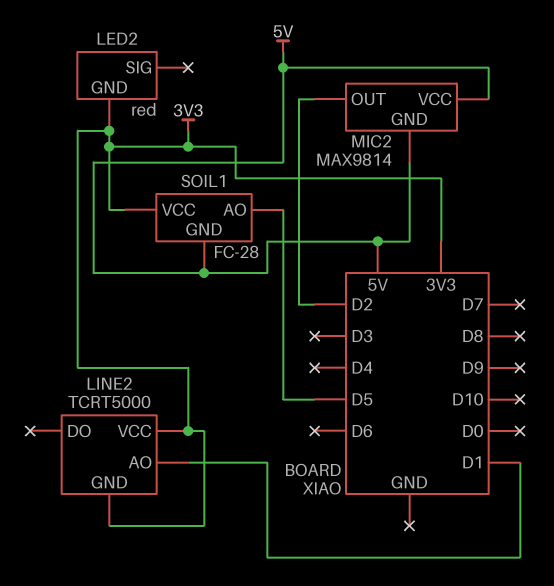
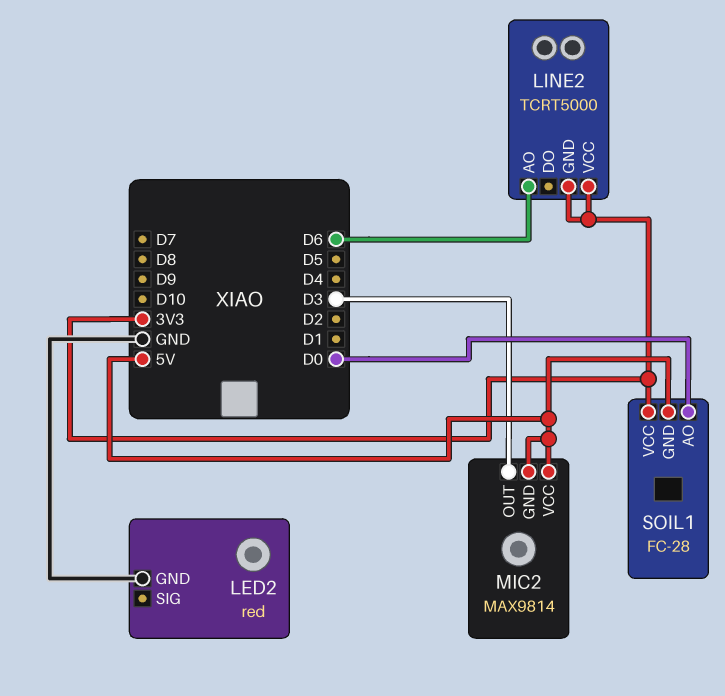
LED2 pin GND: 3V3 -> GND
LINE2 pin AO: D1 -> D6
MIC2 pin OUT: D2 -> D3
SOIL1 pin AO: D5 -> D0

